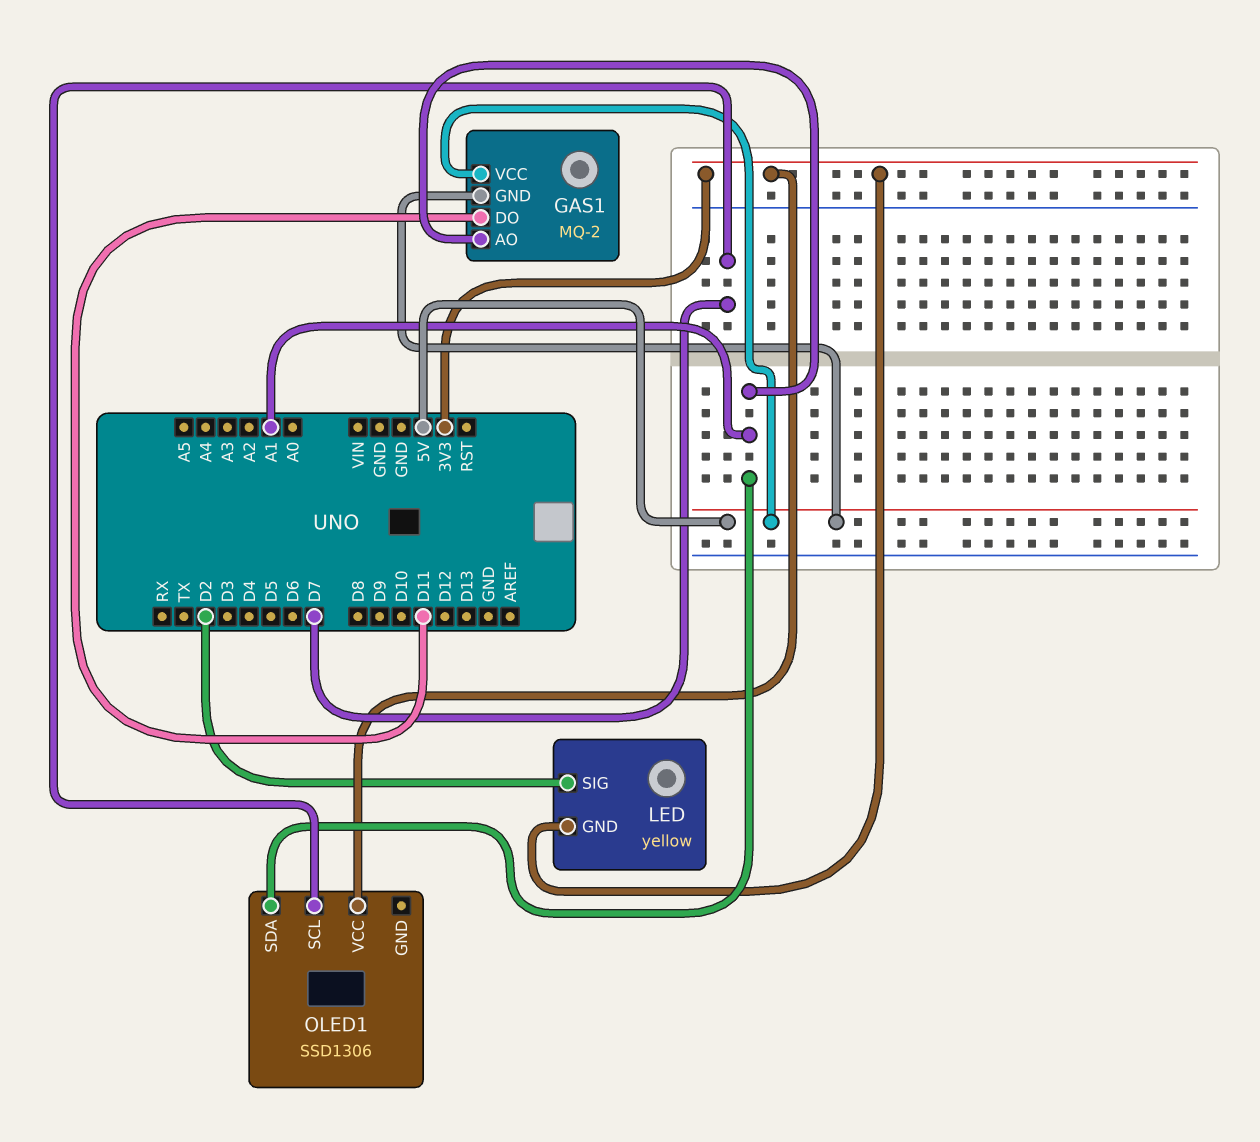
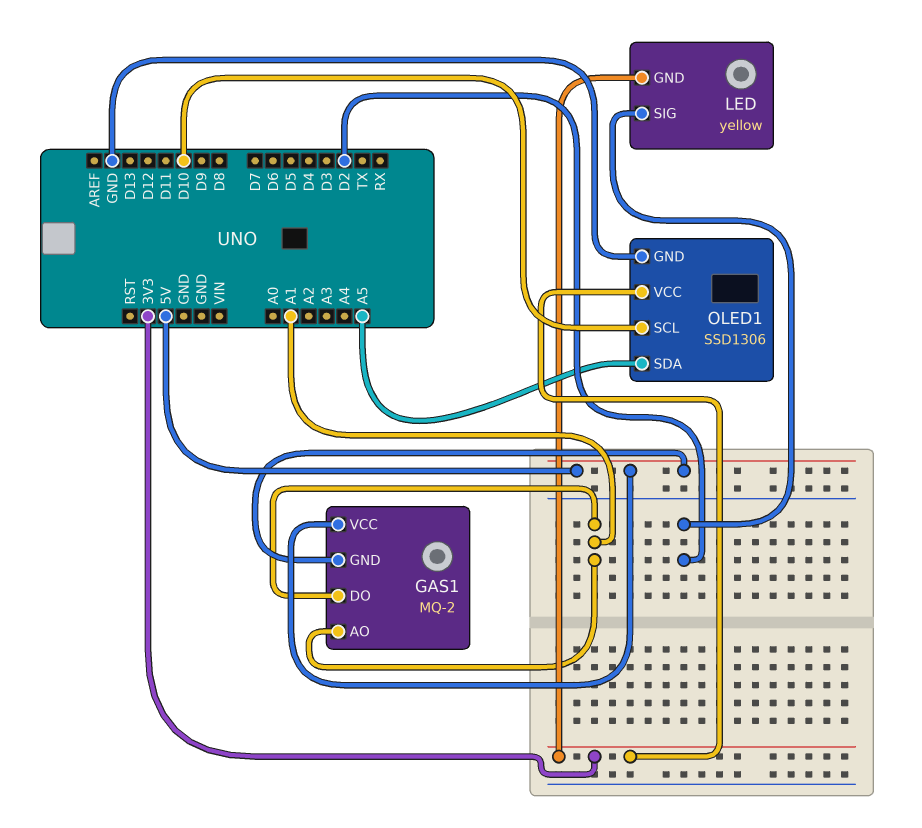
GAS1 pin DO: D11 -> A1
OLED1 pin GND: none -> GND
OLED1 pin SCL: D7 -> D10
OLED1 pin SDA: A1 -> A5

